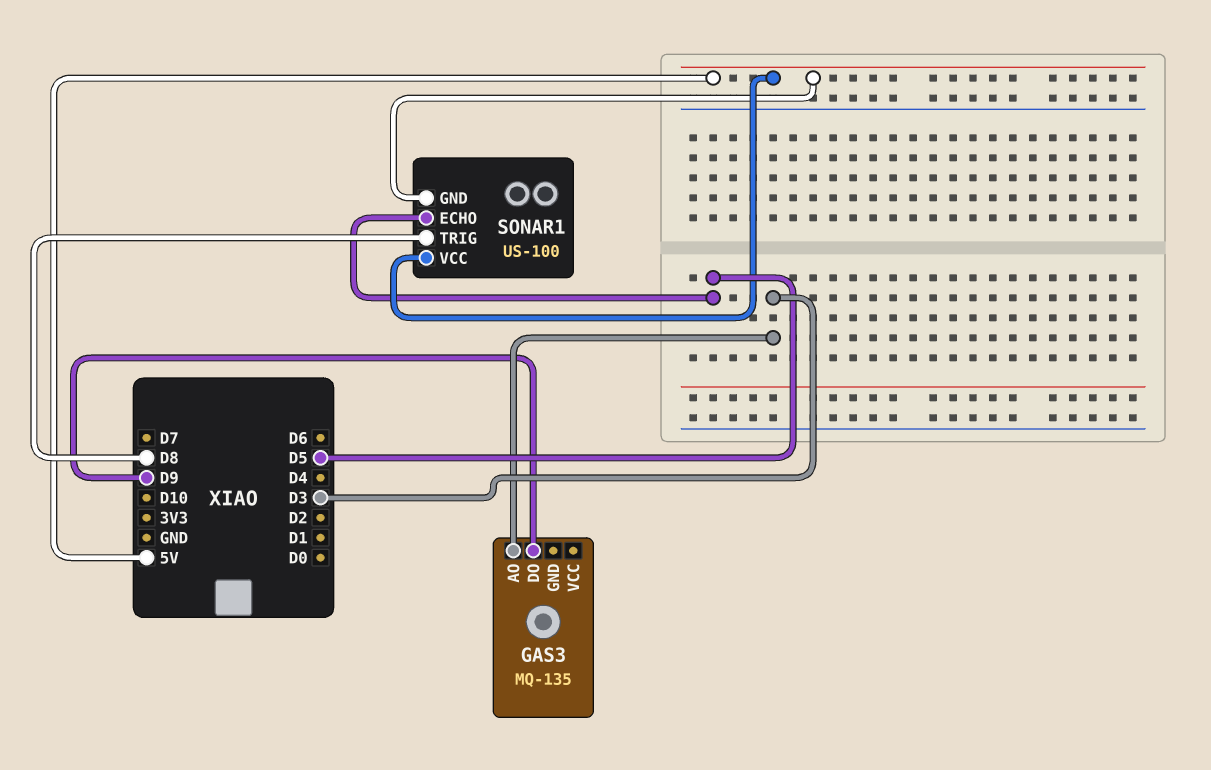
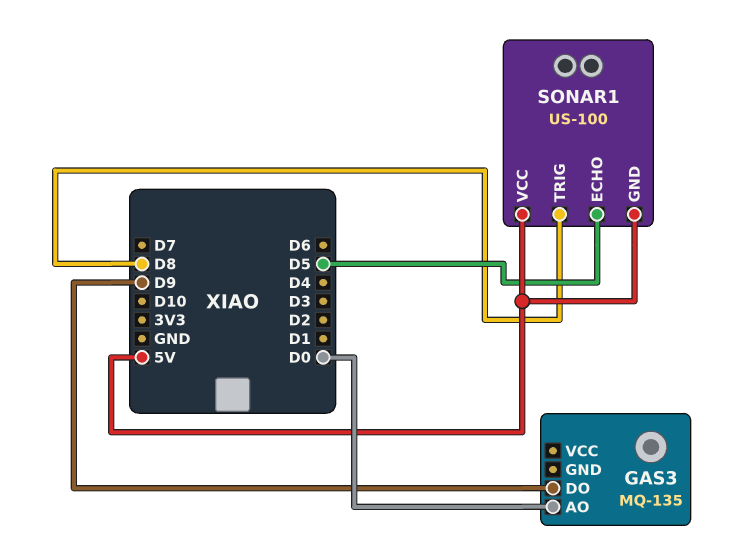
GAS3 pin AO: D3 -> D0

